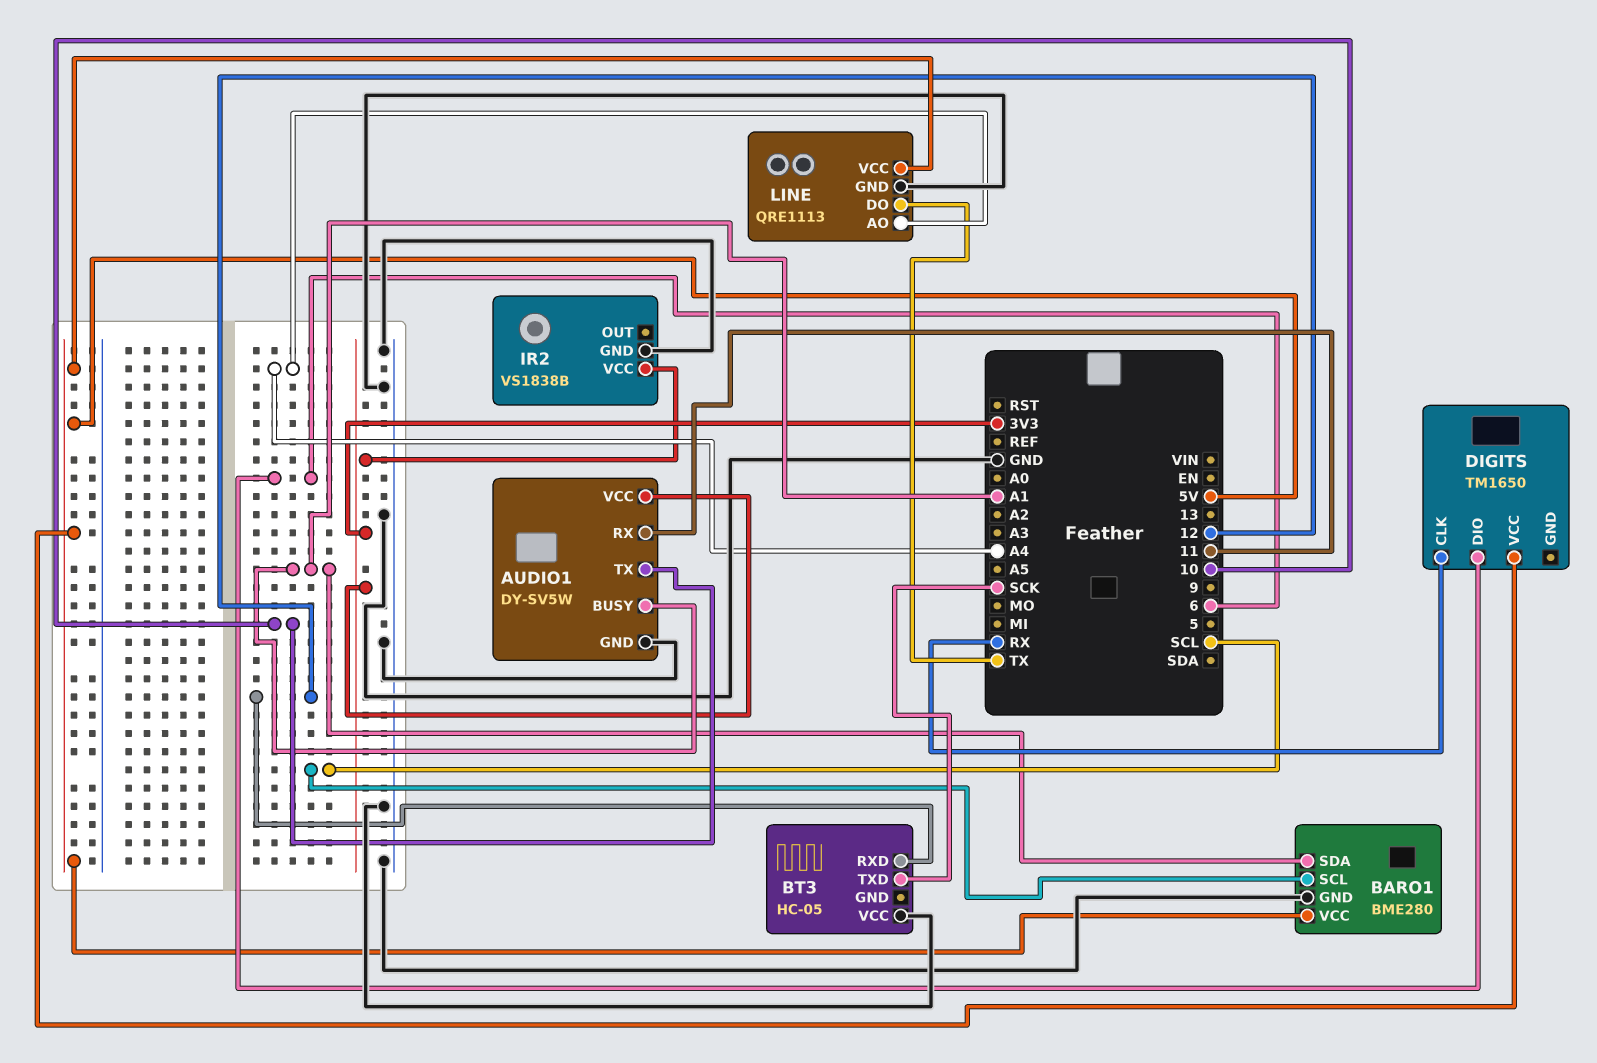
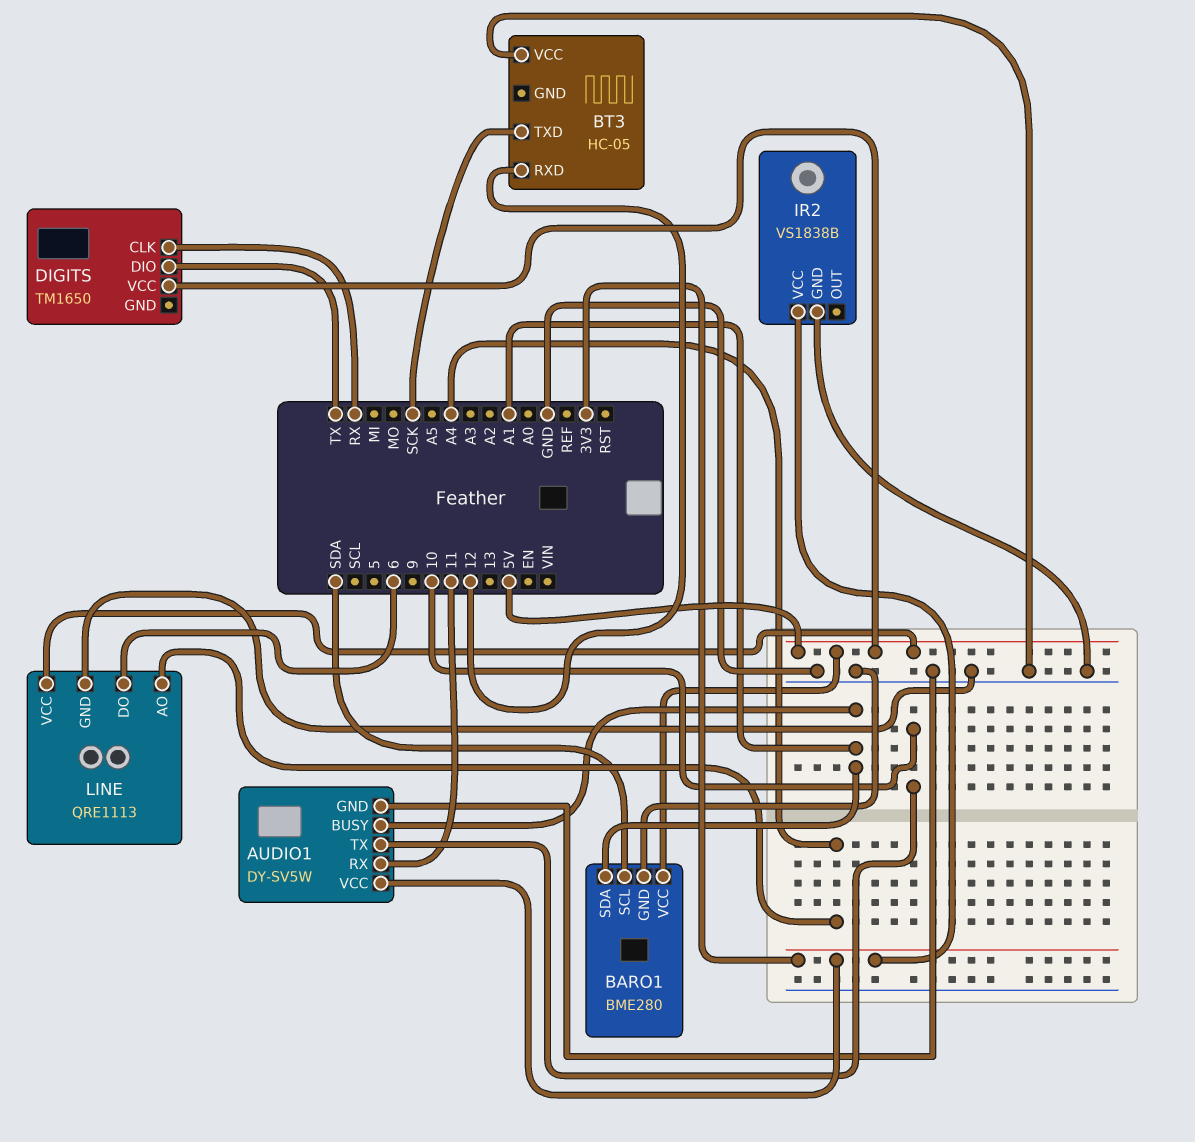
BARO1 pin SCL: SCL -> SDA
DIGITS pin DIO: 6 -> TX
LINE pin DO: TX -> 6

